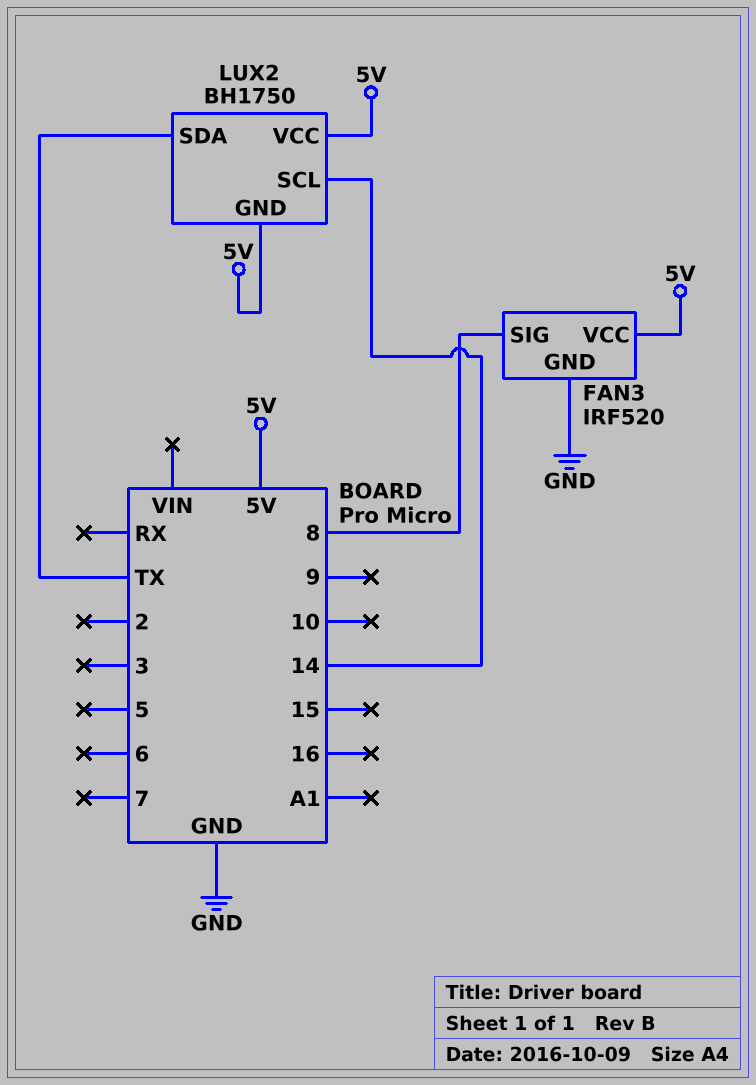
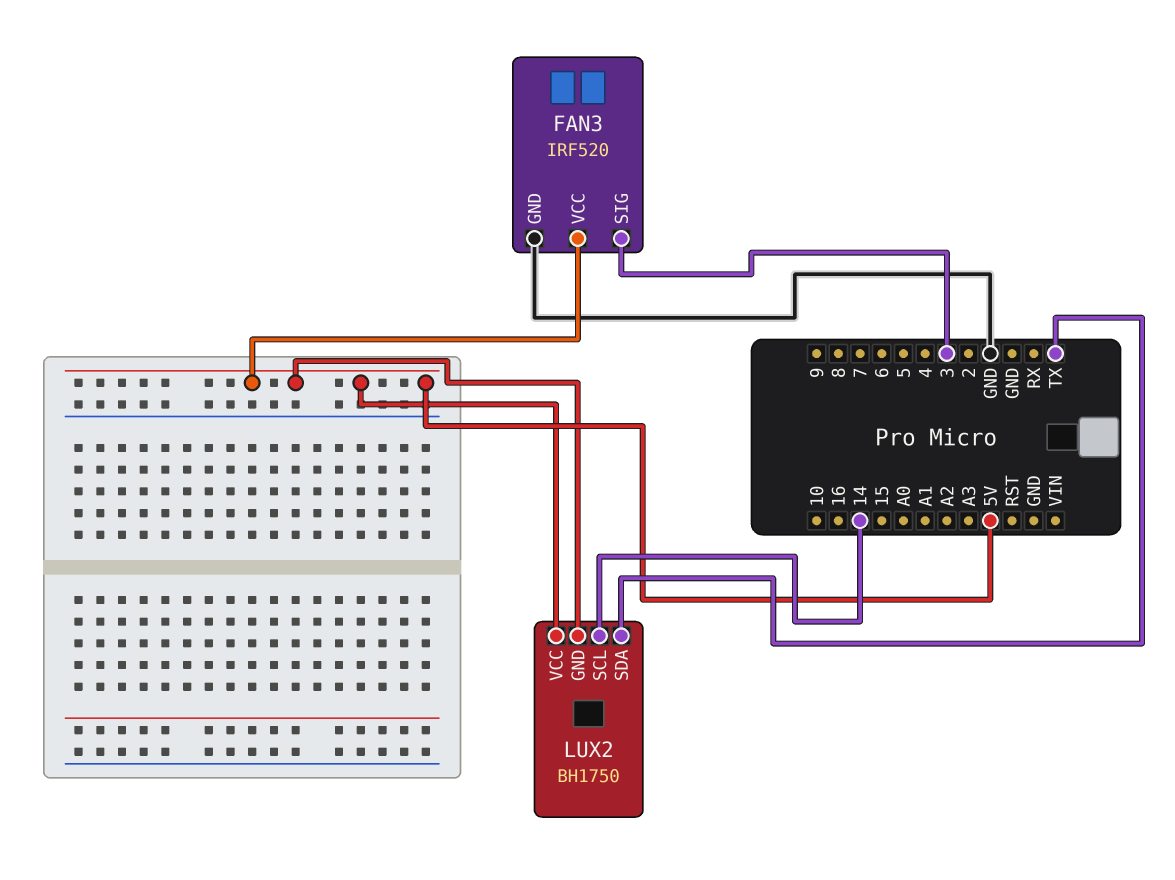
FAN3 pin SIG: 8 -> 3

